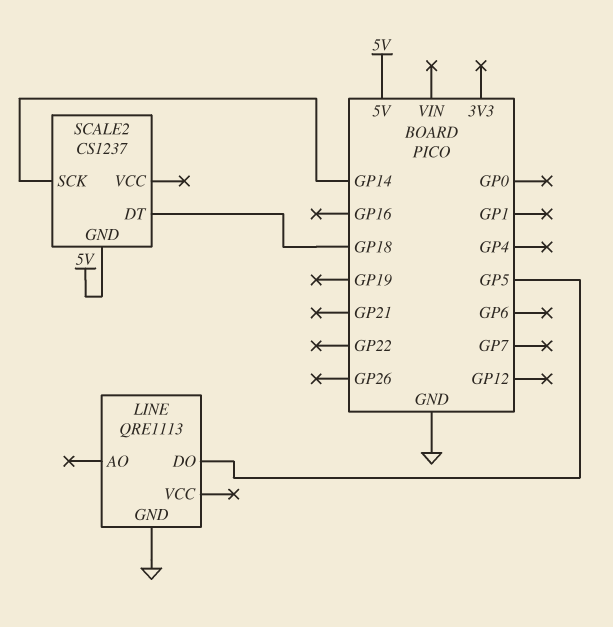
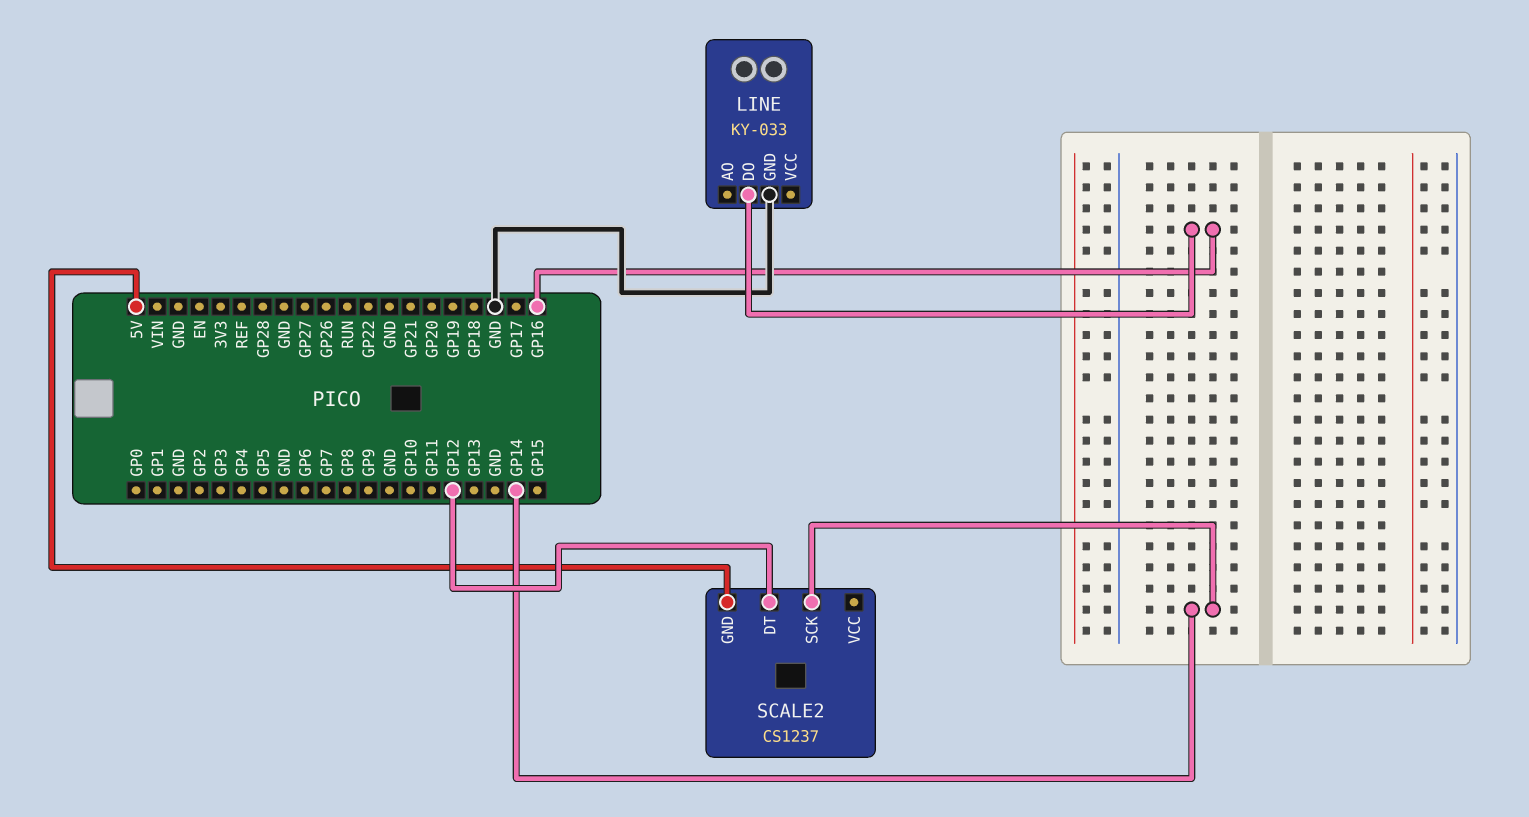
LINE: QRE1113 -> KY-033
LINE pin DO: GP5 -> GP16
SCALE2 pin DT: GP18 -> GP12

